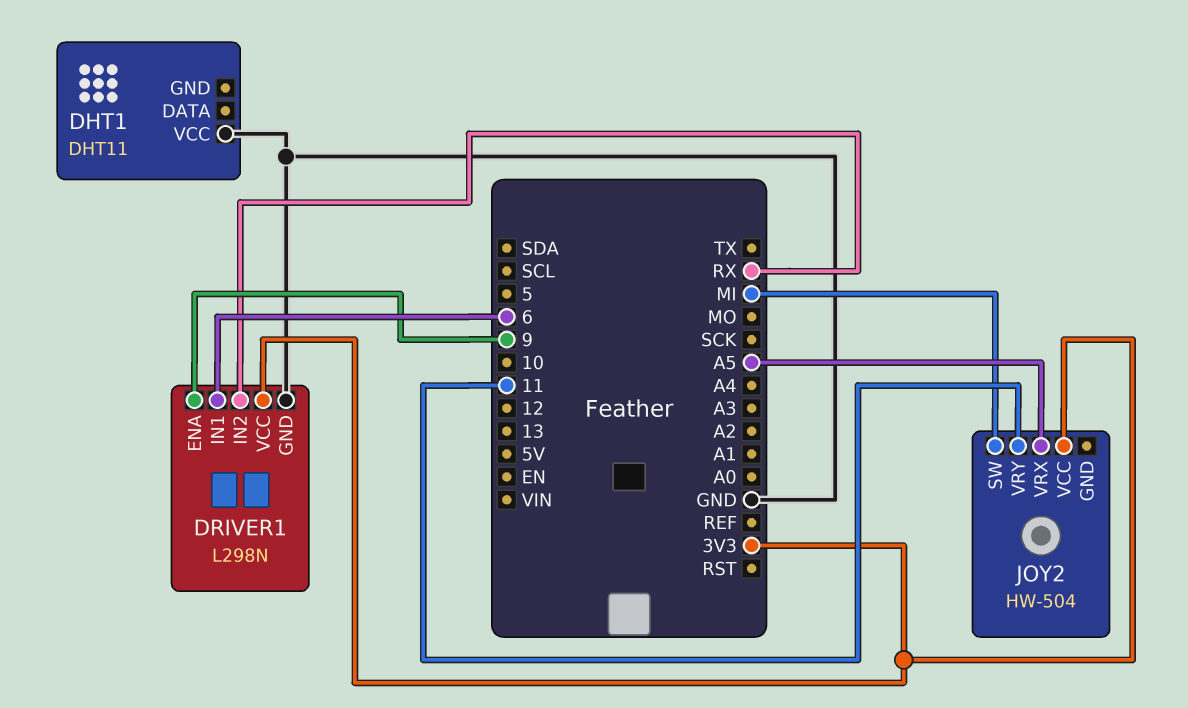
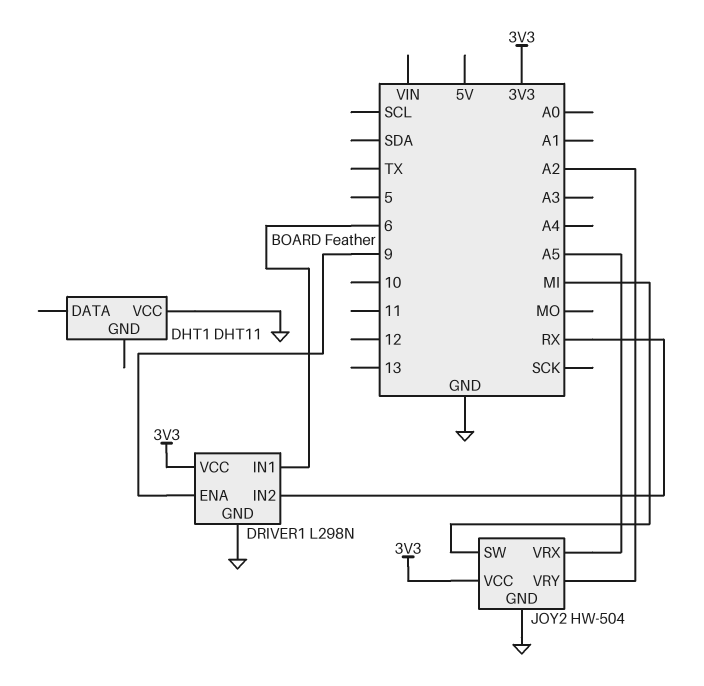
JOY2 pin GND: none -> GND
JOY2 pin VRY: 11 -> A2

